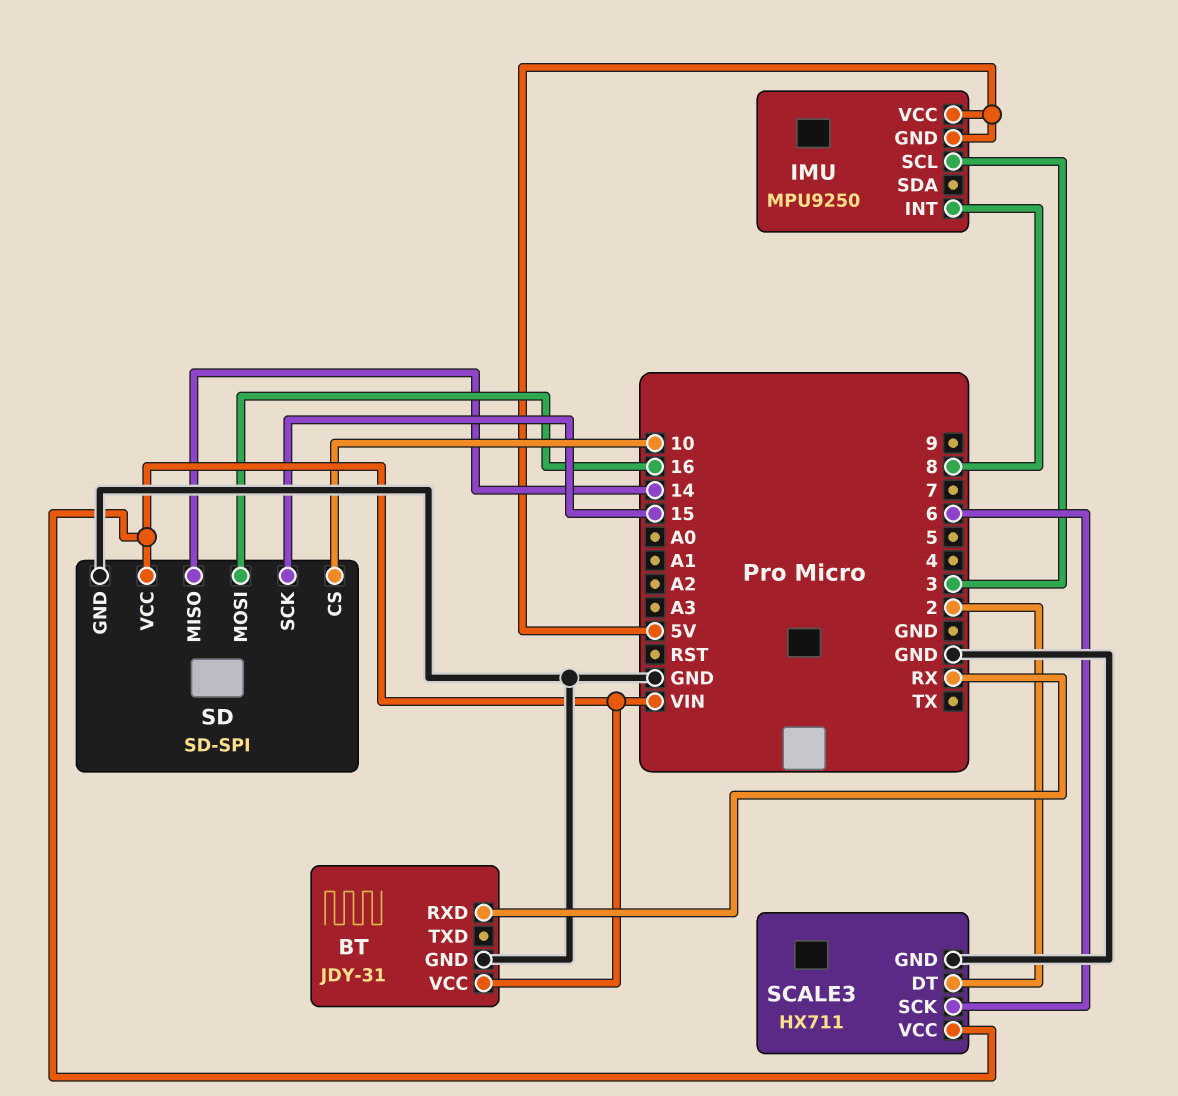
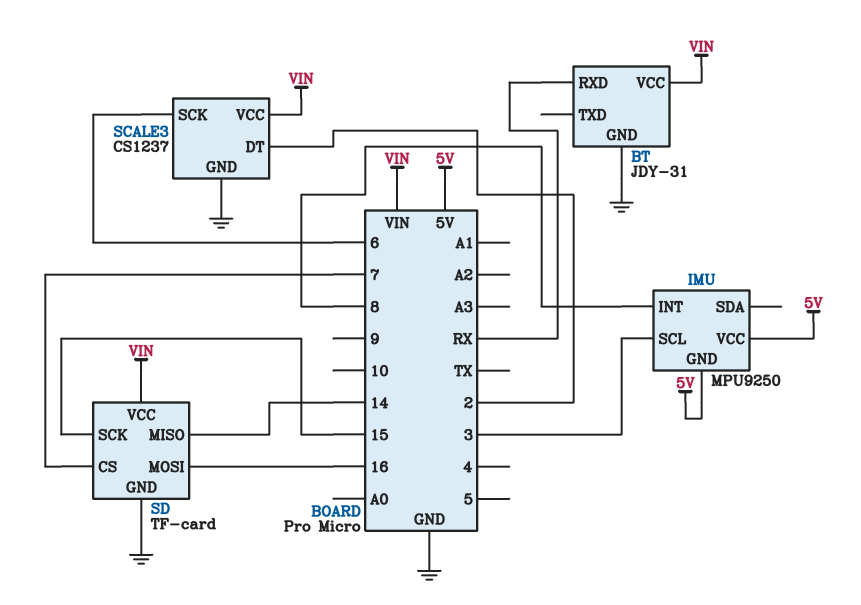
SCALE3: HX711 -> CS1237
SD: SD-SPI -> TF-card
SD pin CS: 10 -> 7

